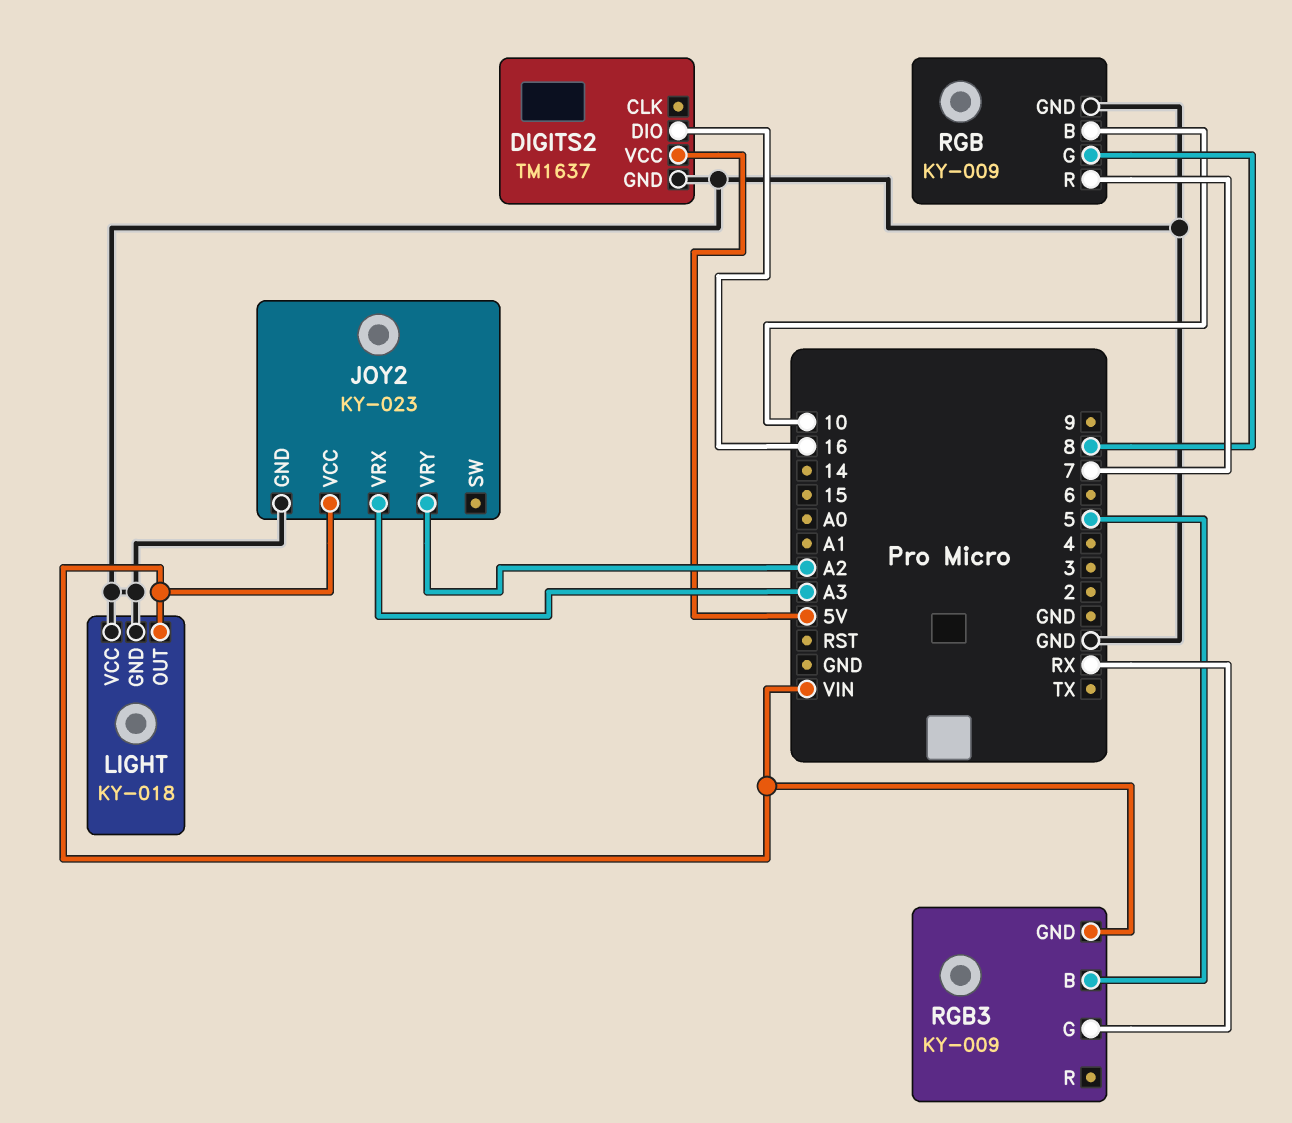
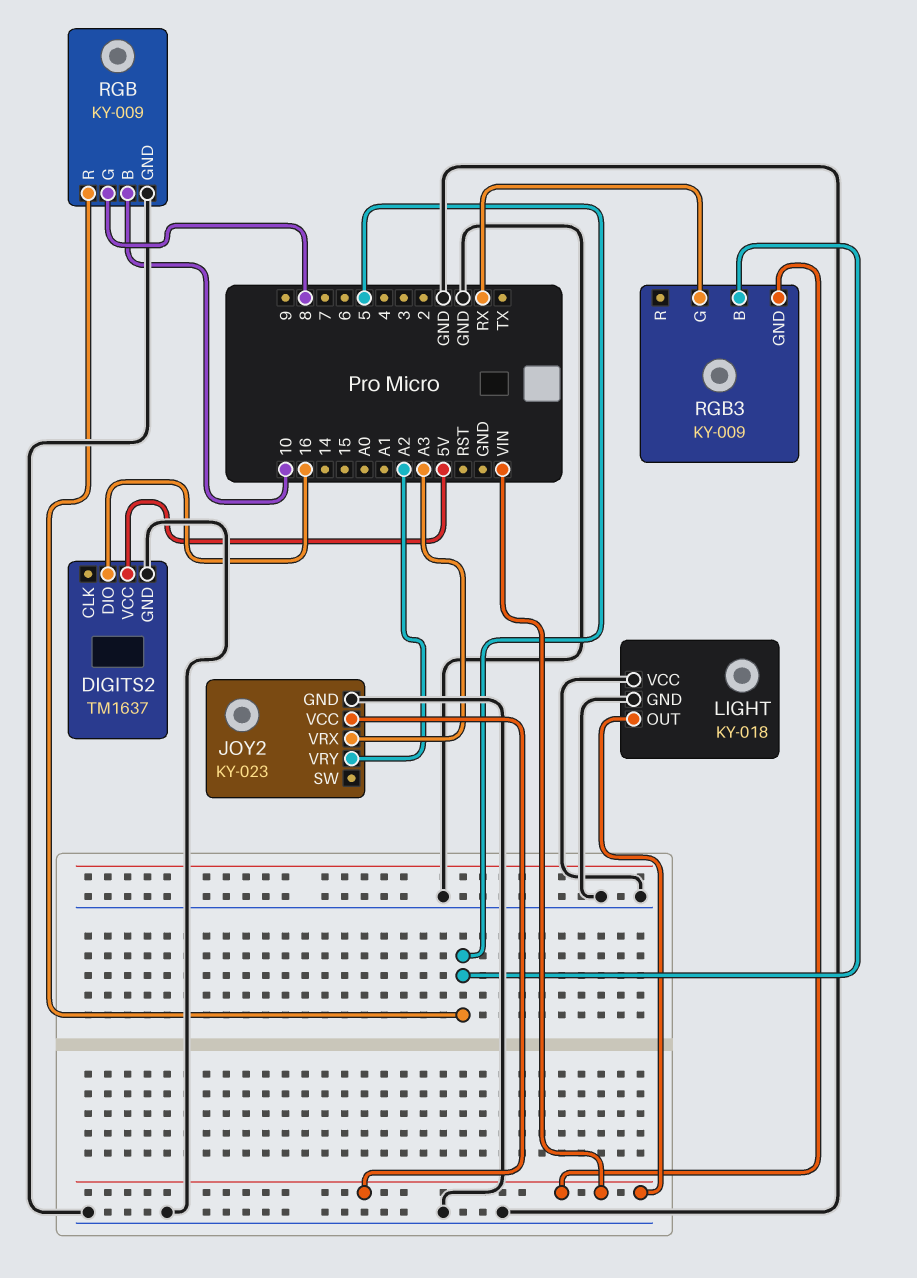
RGB pin R: 7 -> 5

